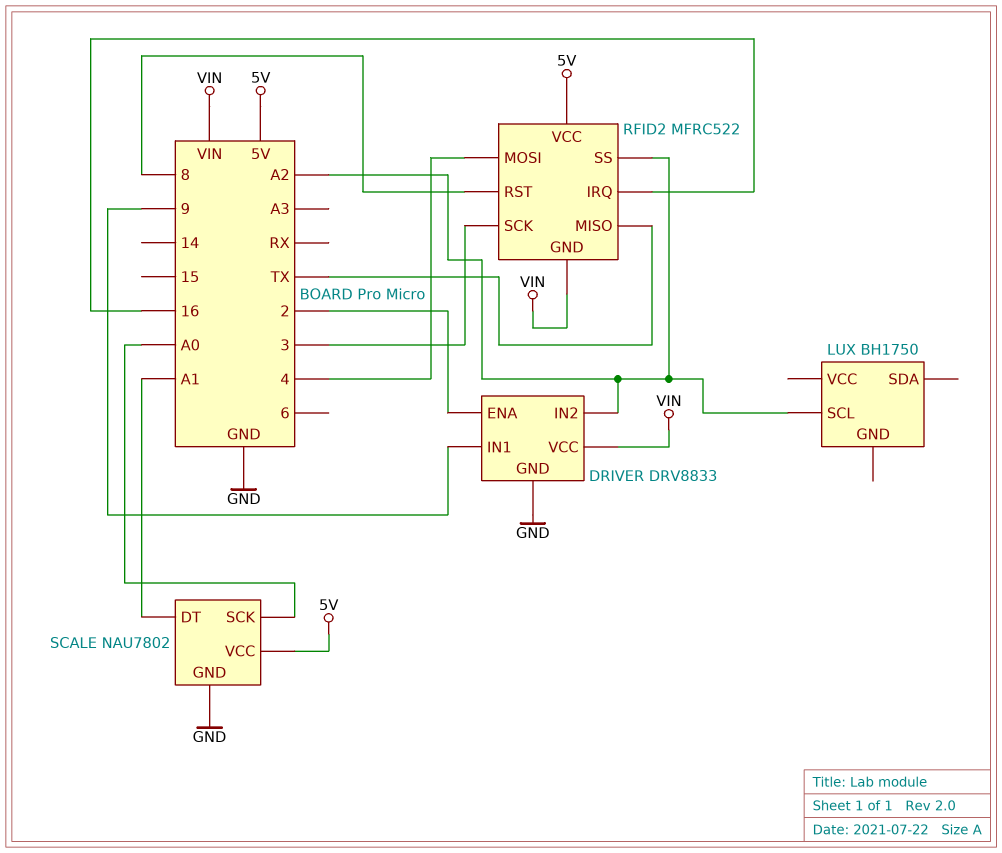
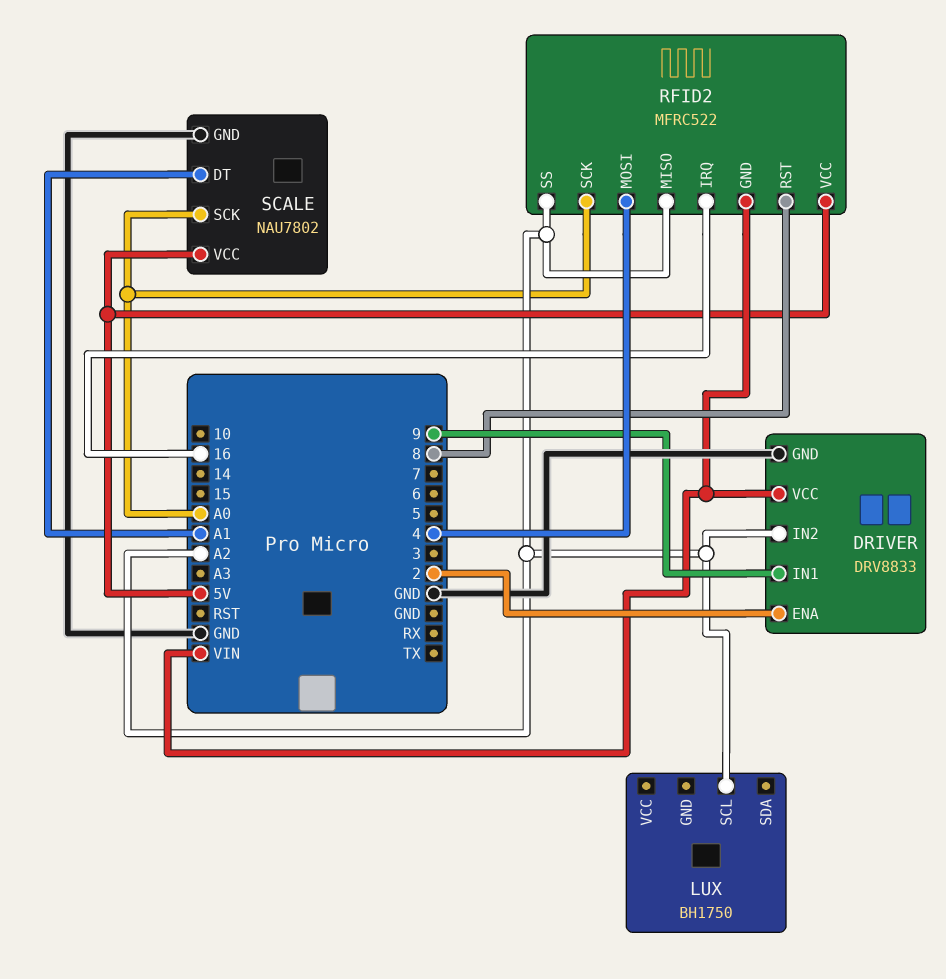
RFID2 pin MISO: TX -> A2
RFID2 pin SCK: 3 -> A0

